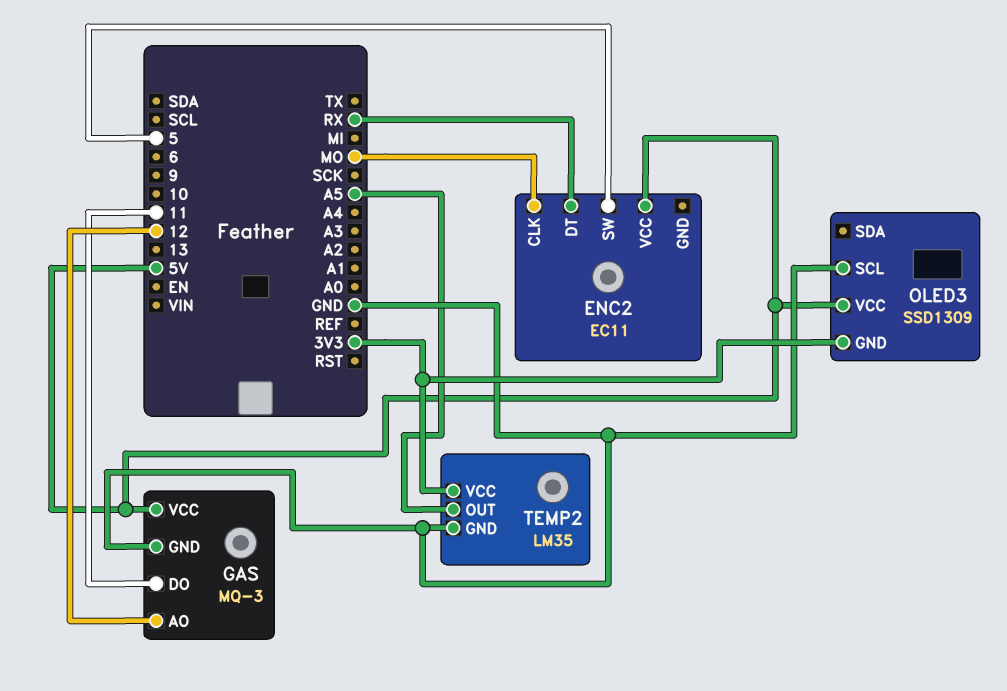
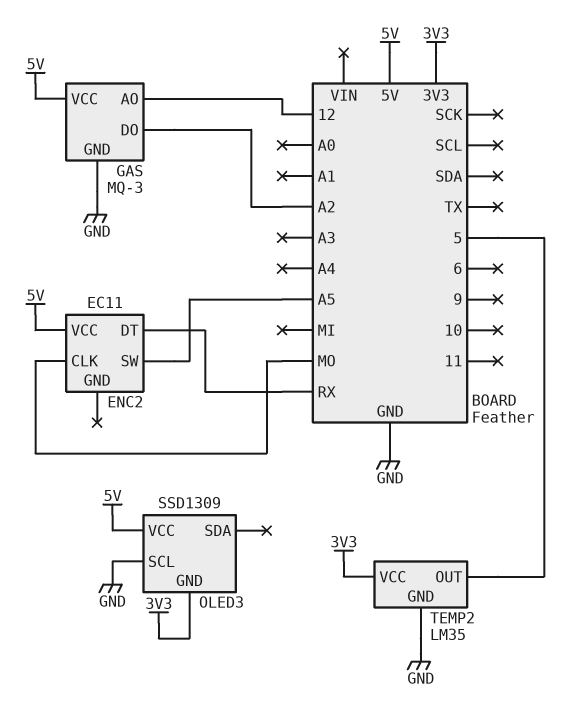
ENC2 pin SW: 5 -> A5
GAS pin DO: 11 -> A2
TEMP2 pin OUT: A5 -> 5

